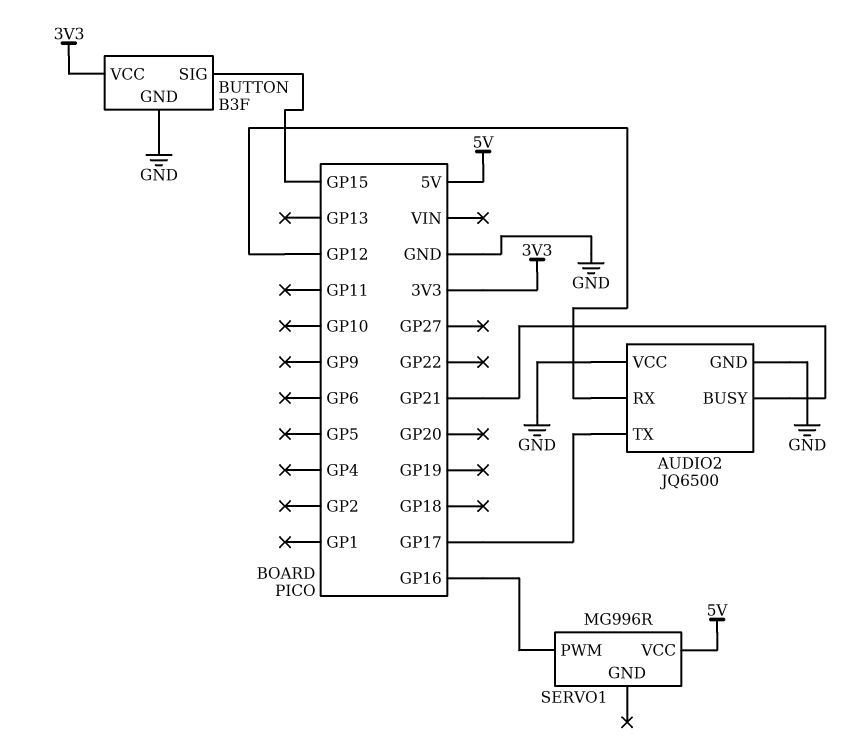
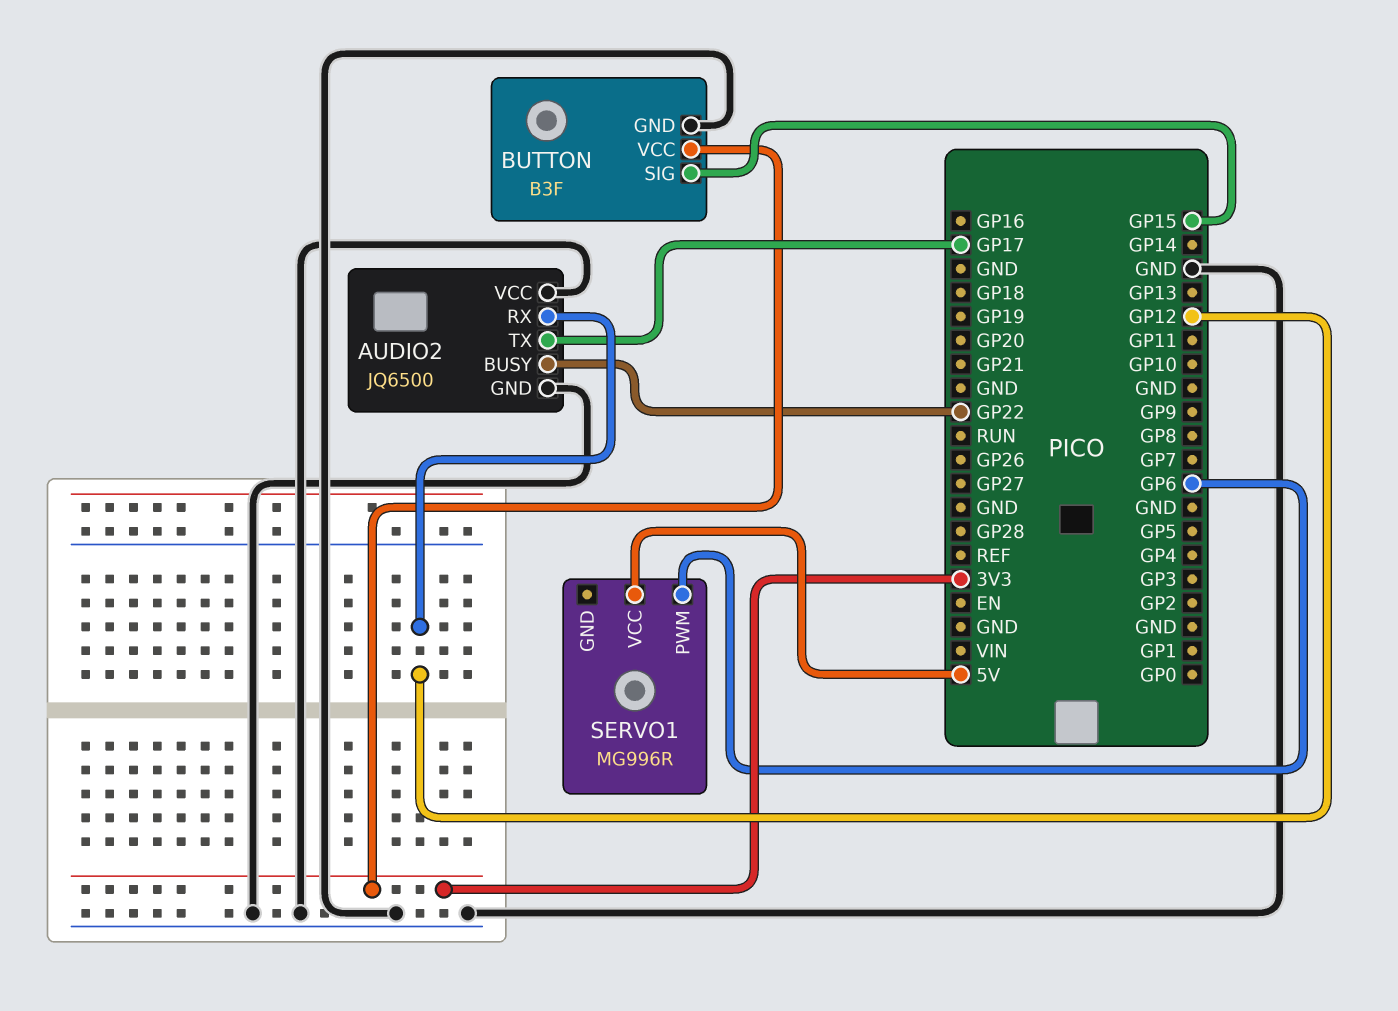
AUDIO2 pin BUSY: GP21 -> GP22
SERVO1 pin PWM: GP16 -> GP6

